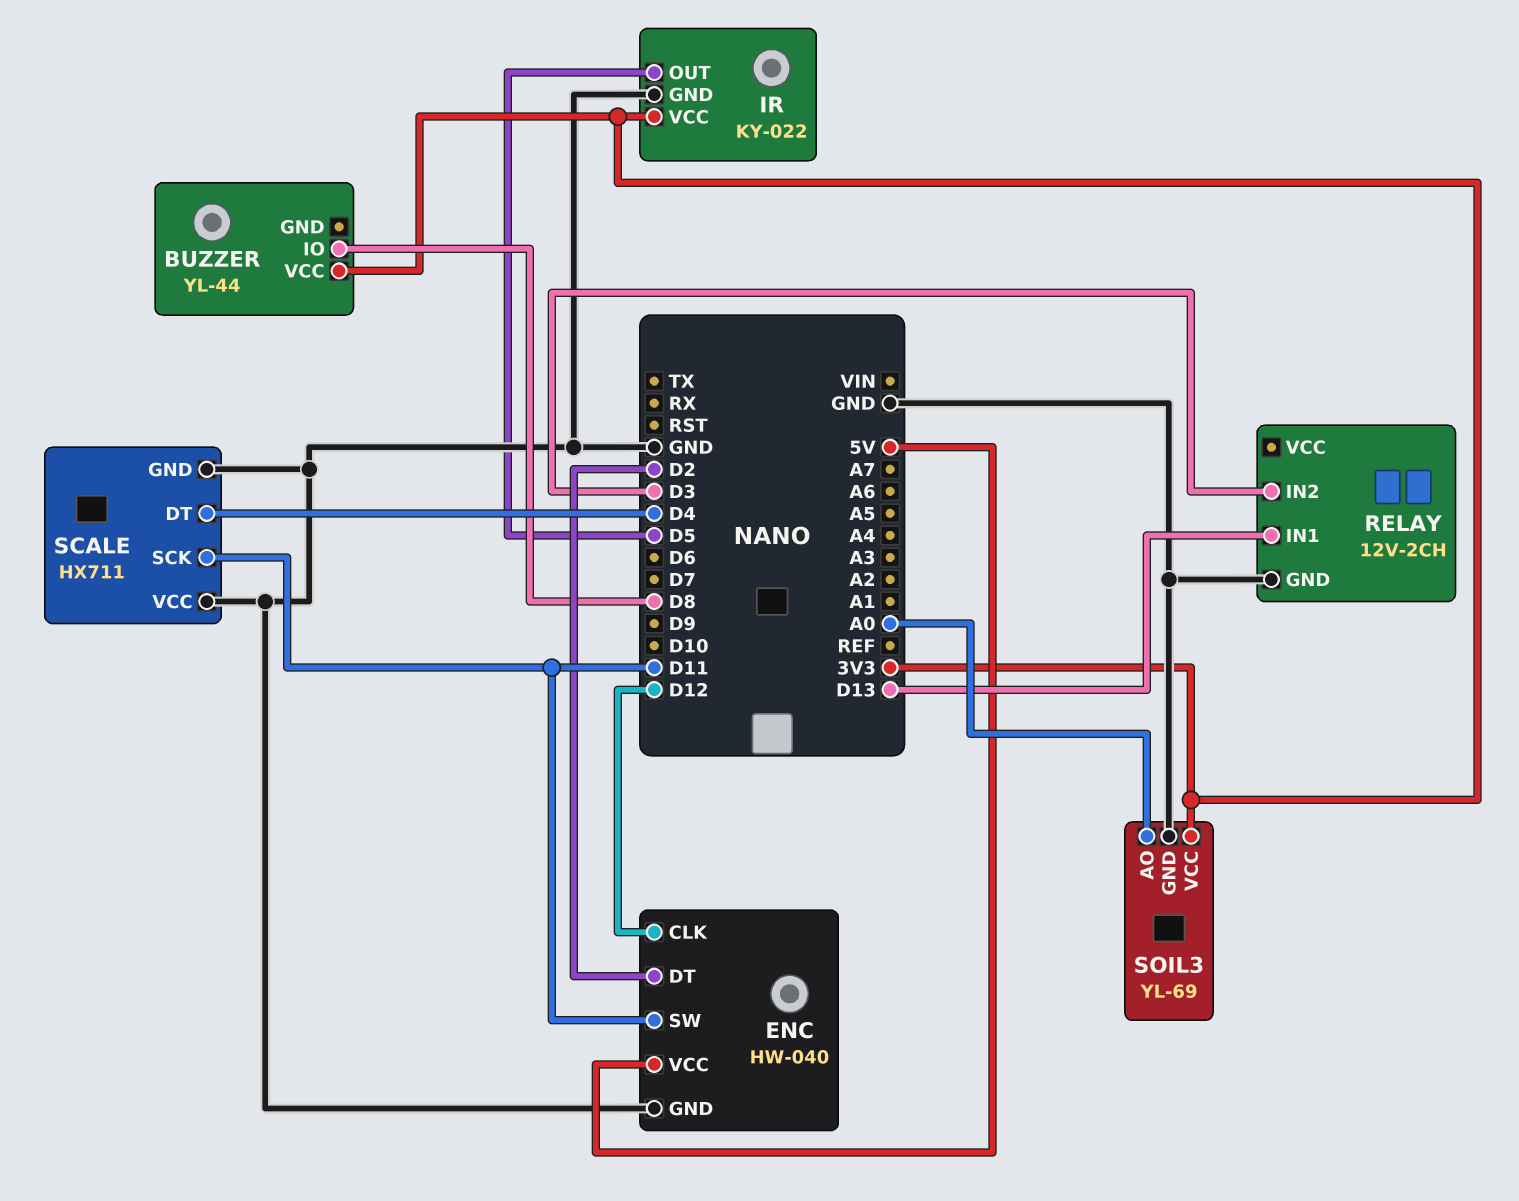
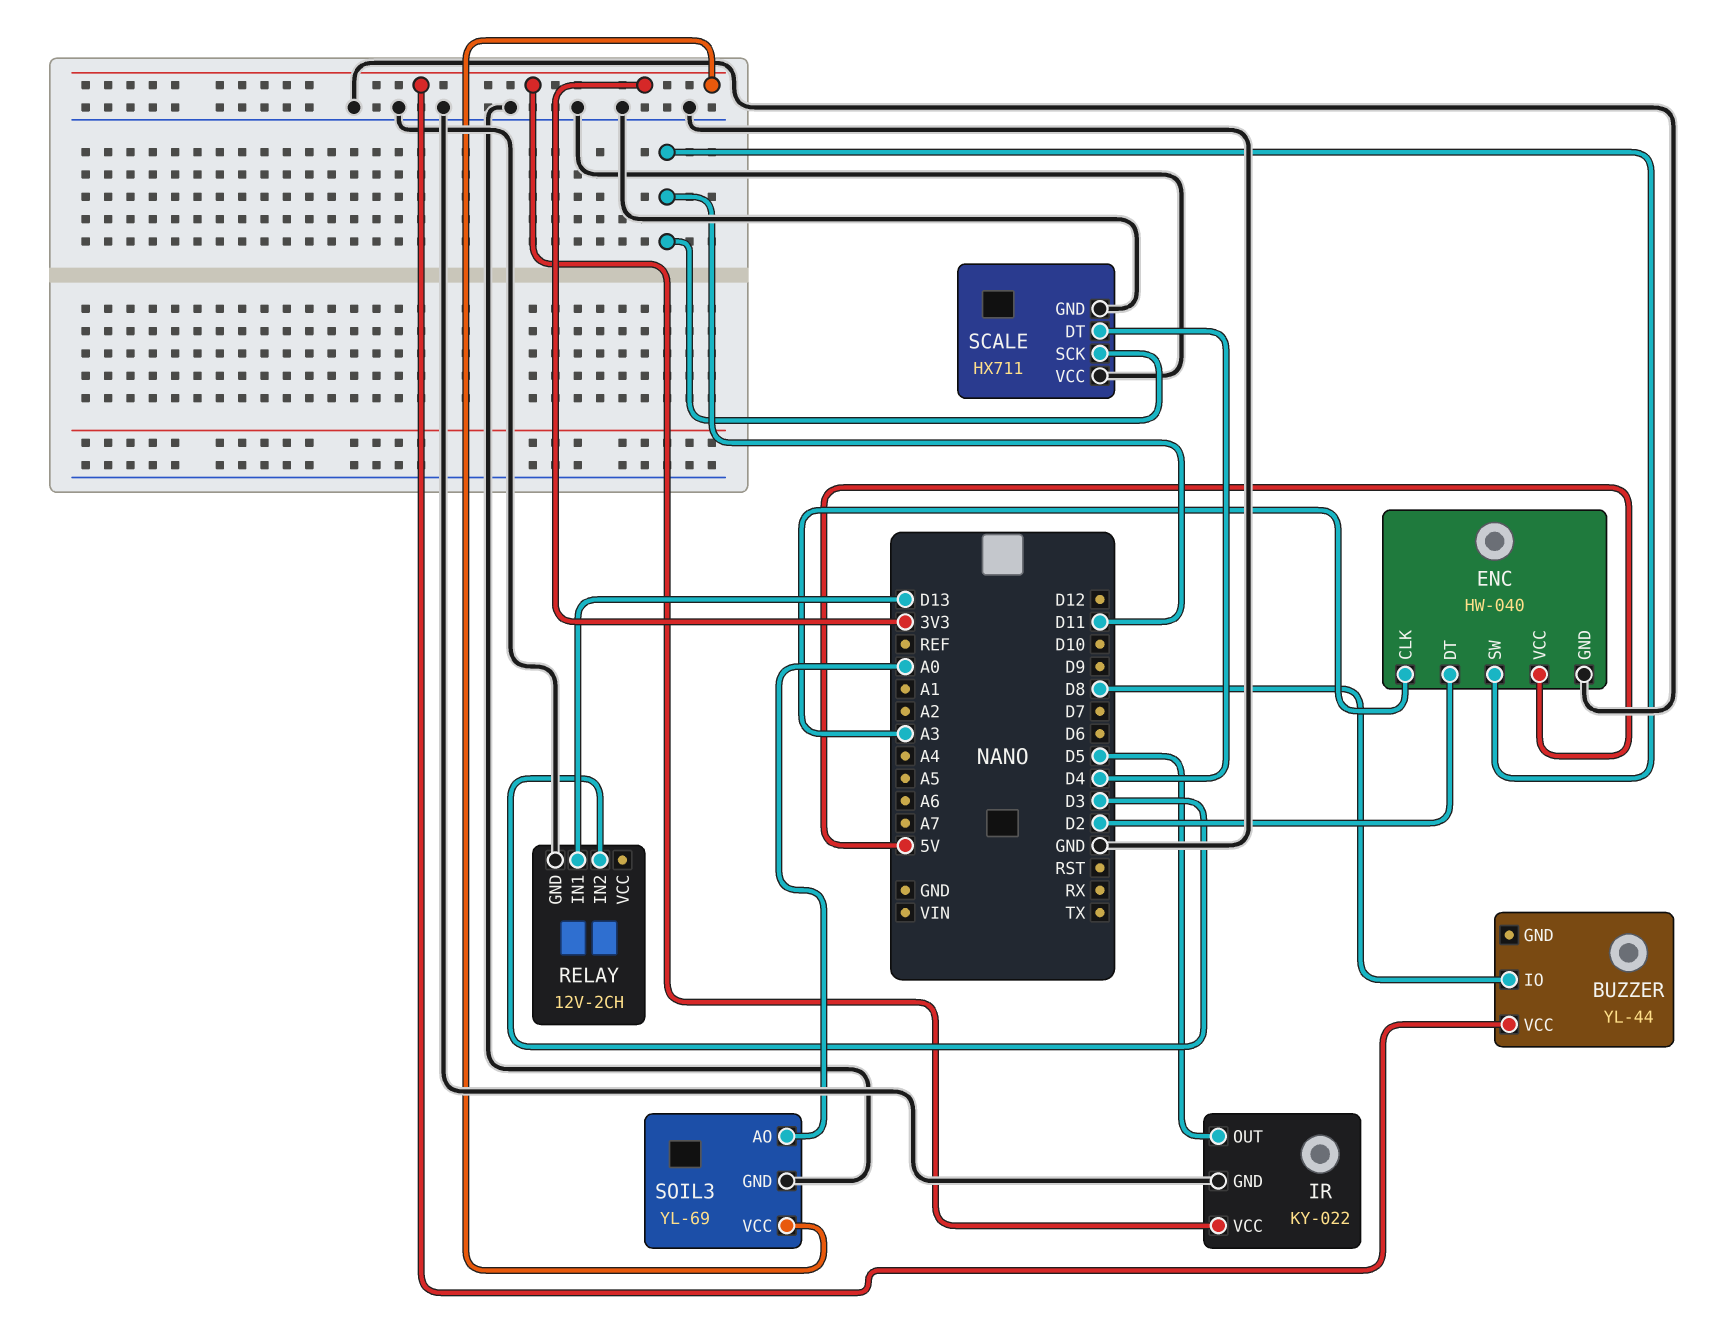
ENC pin CLK: D12 -> A3

